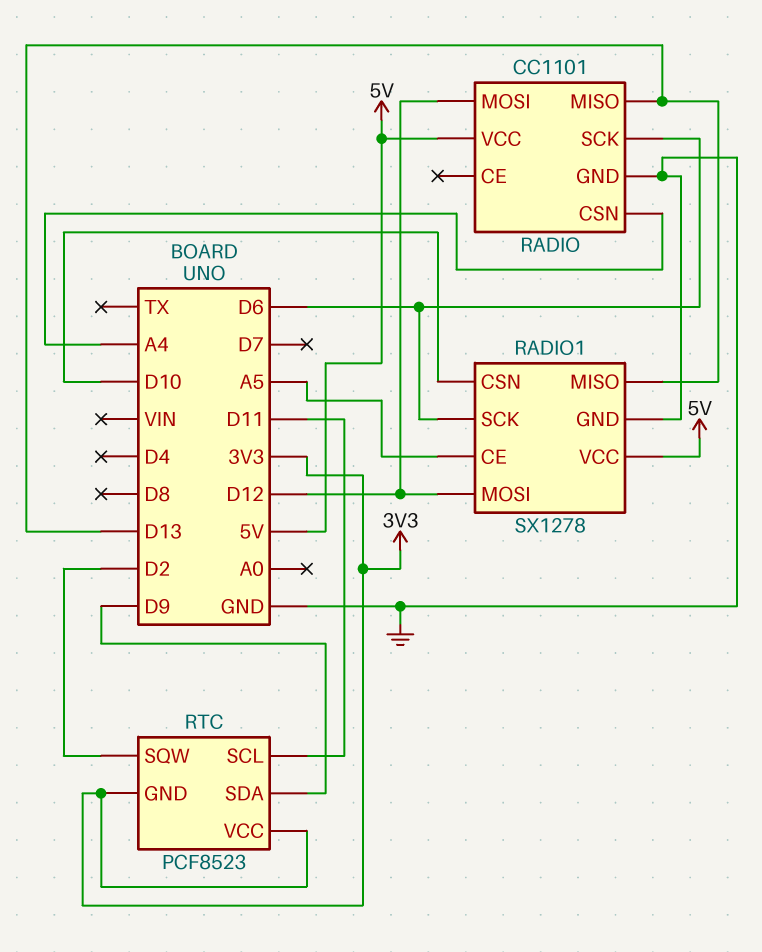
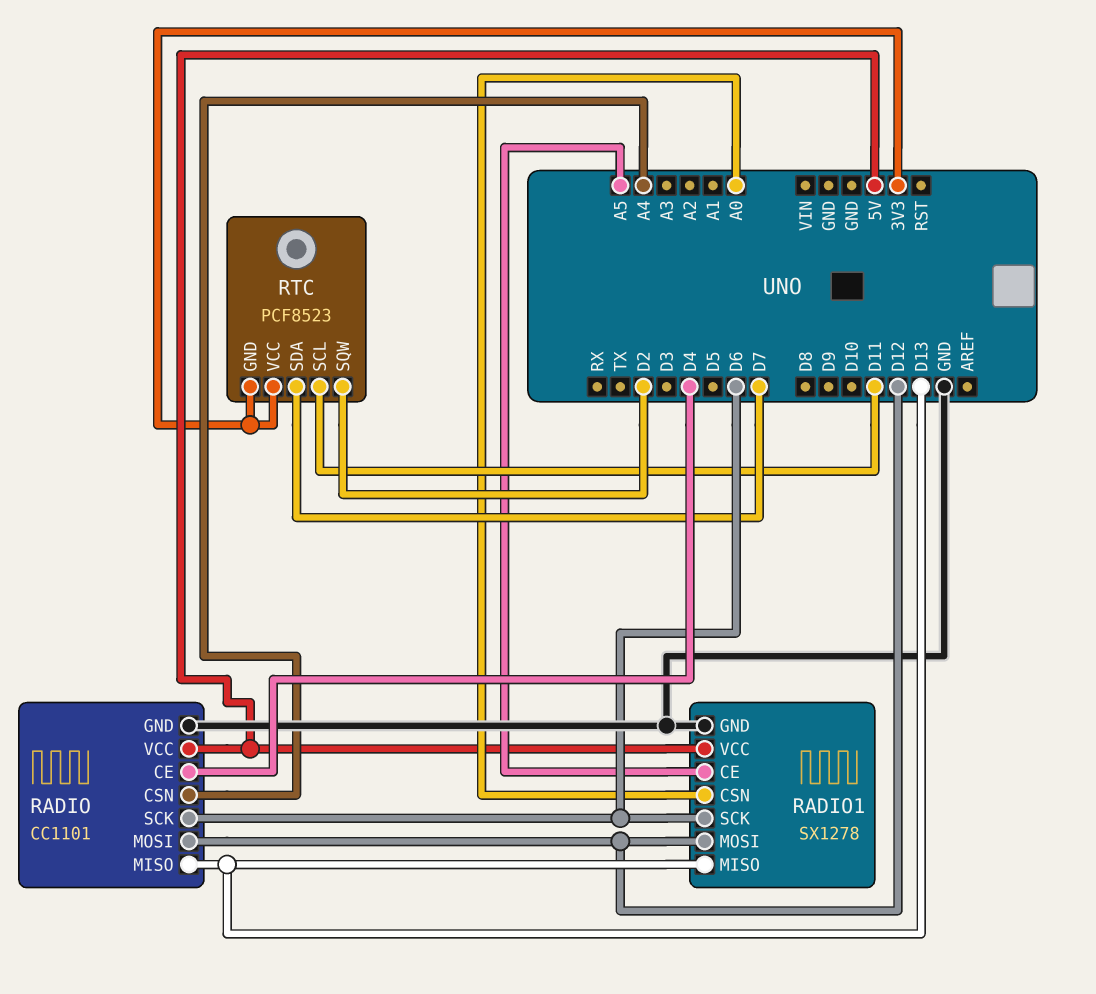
RADIO pin CE: none -> D4
RADIO1 pin CSN: D10 -> A0
RTC pin SDA: D9 -> D7

